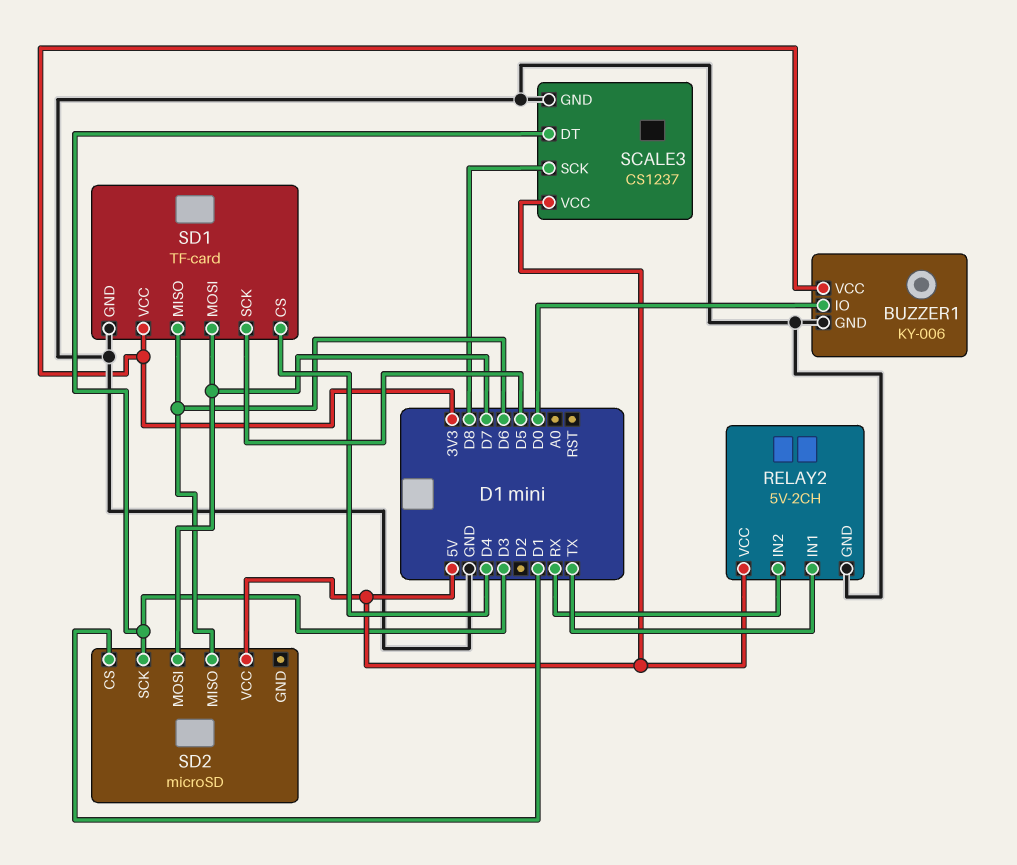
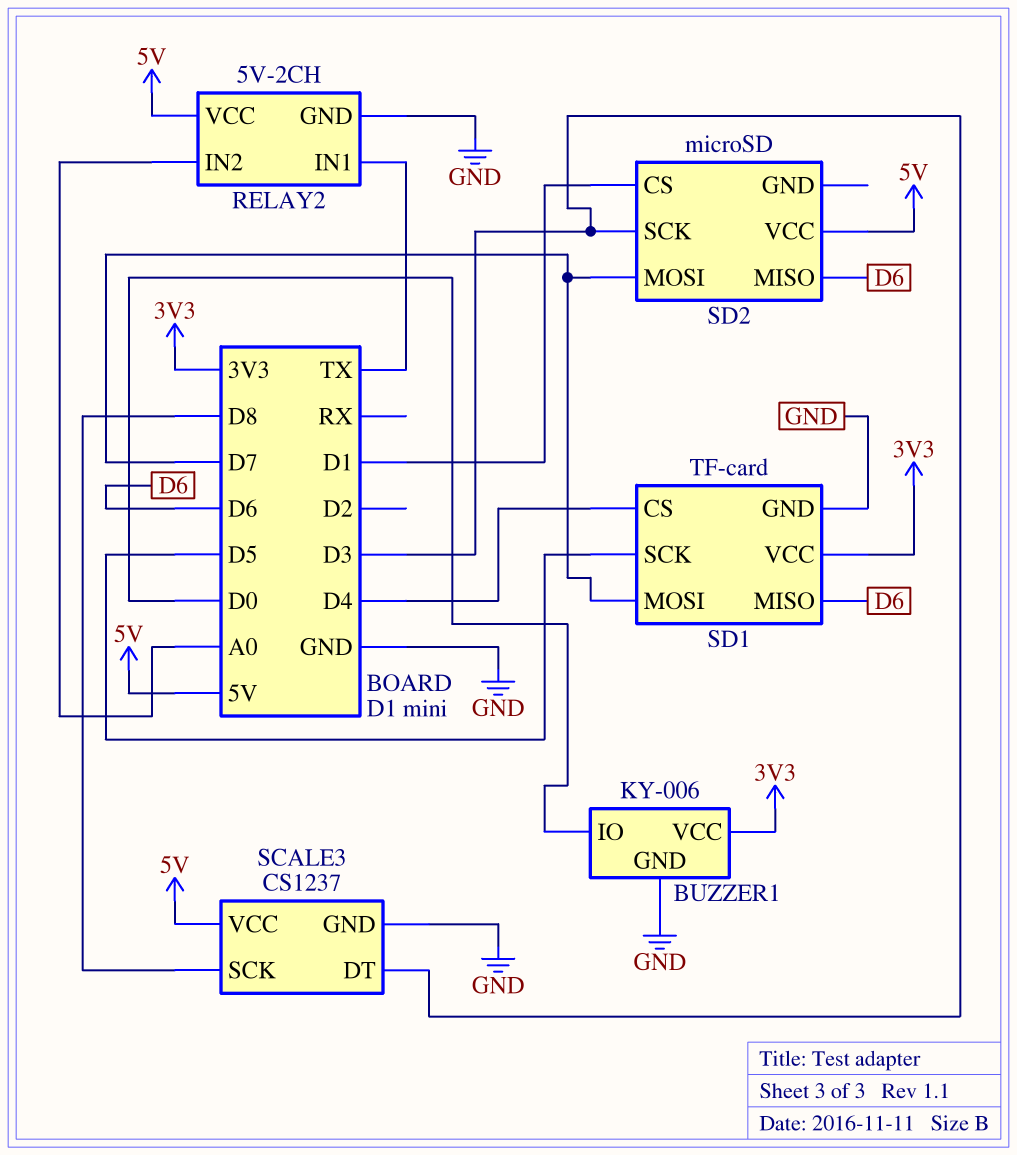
RELAY2 pin IN2: RX -> A0

